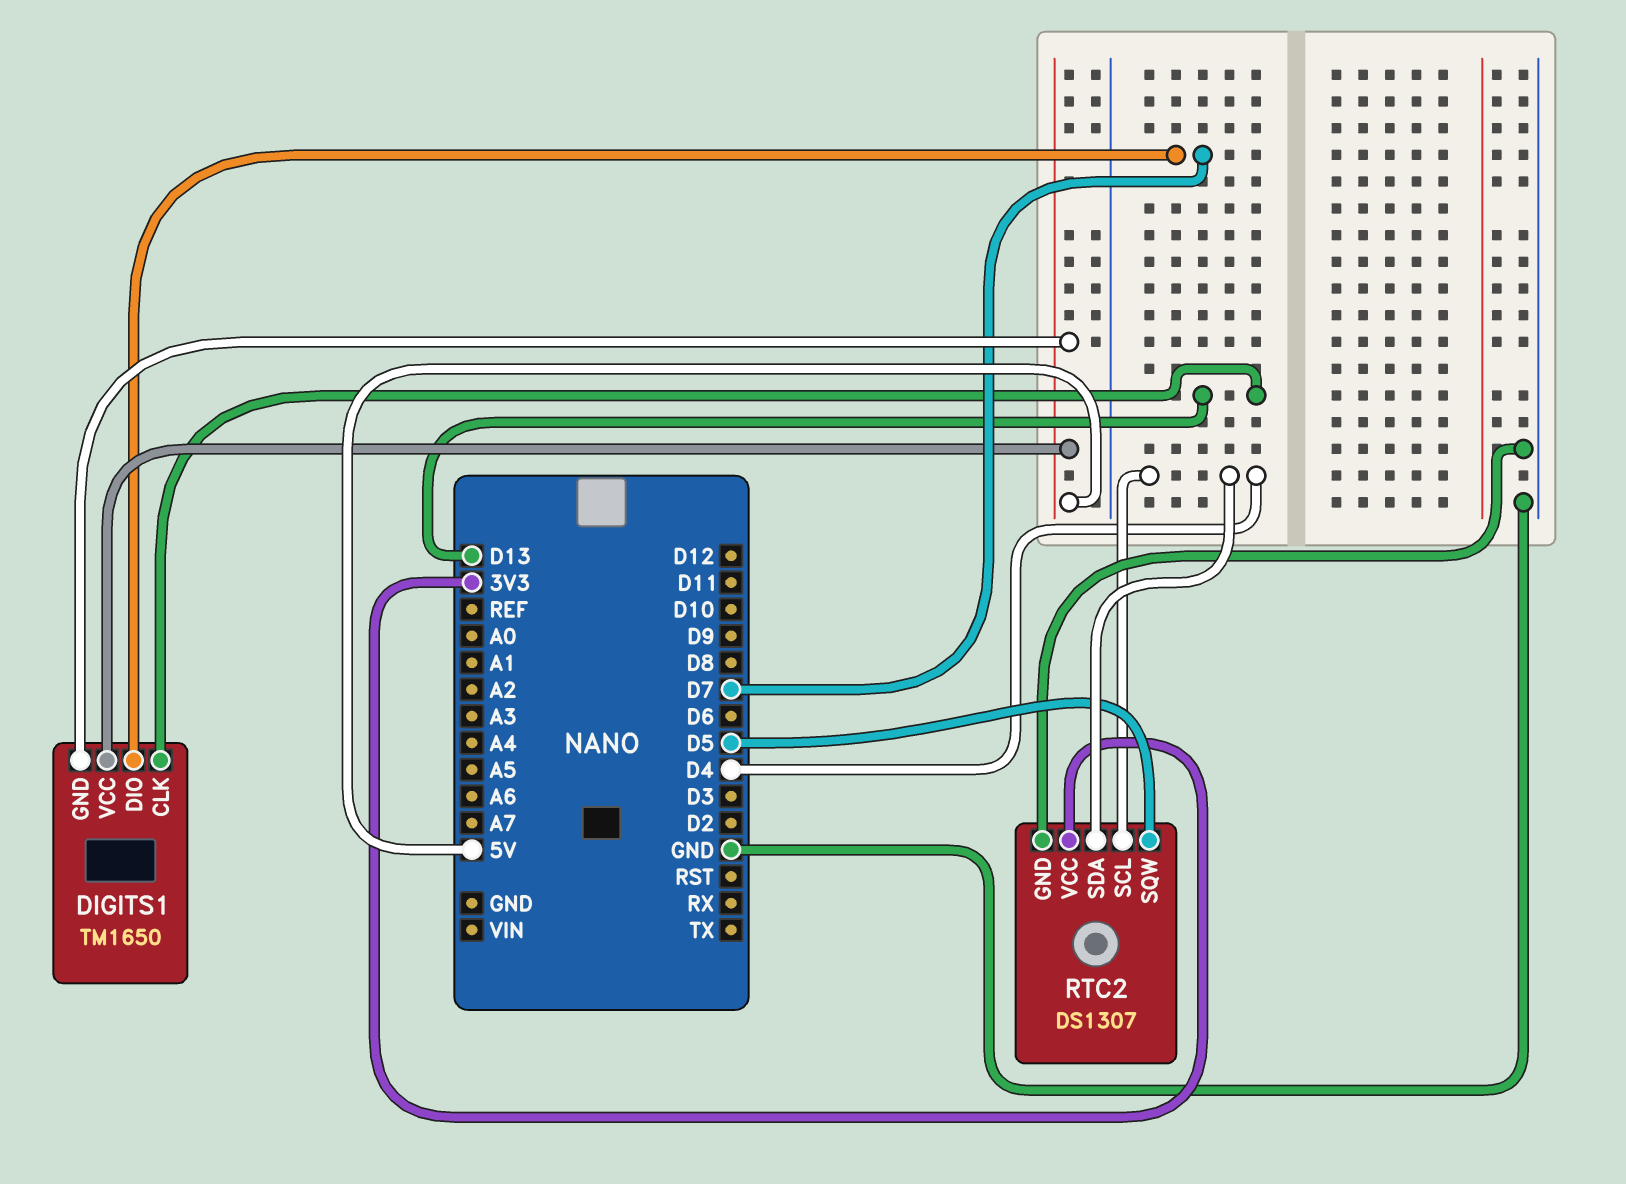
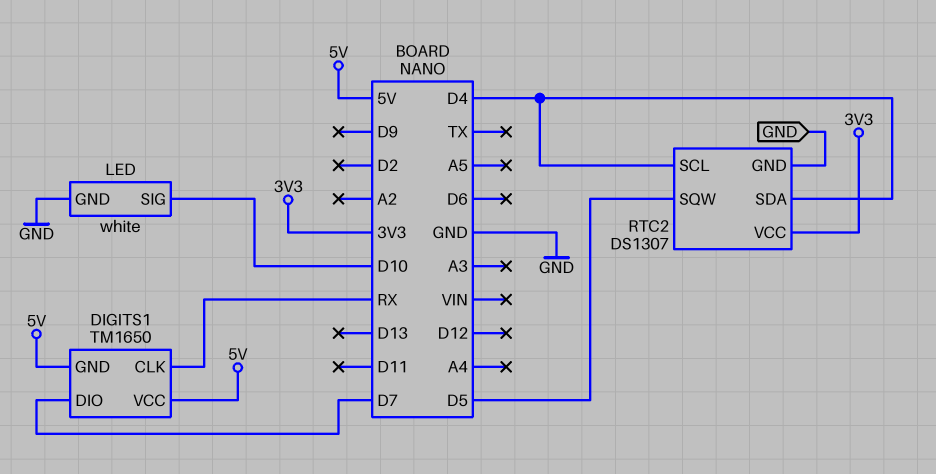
DIGITS1 pin CLK: D13 -> RX
LED: none -> white
LED pin GND: none -> GND
LED pin SIG: none -> D10

